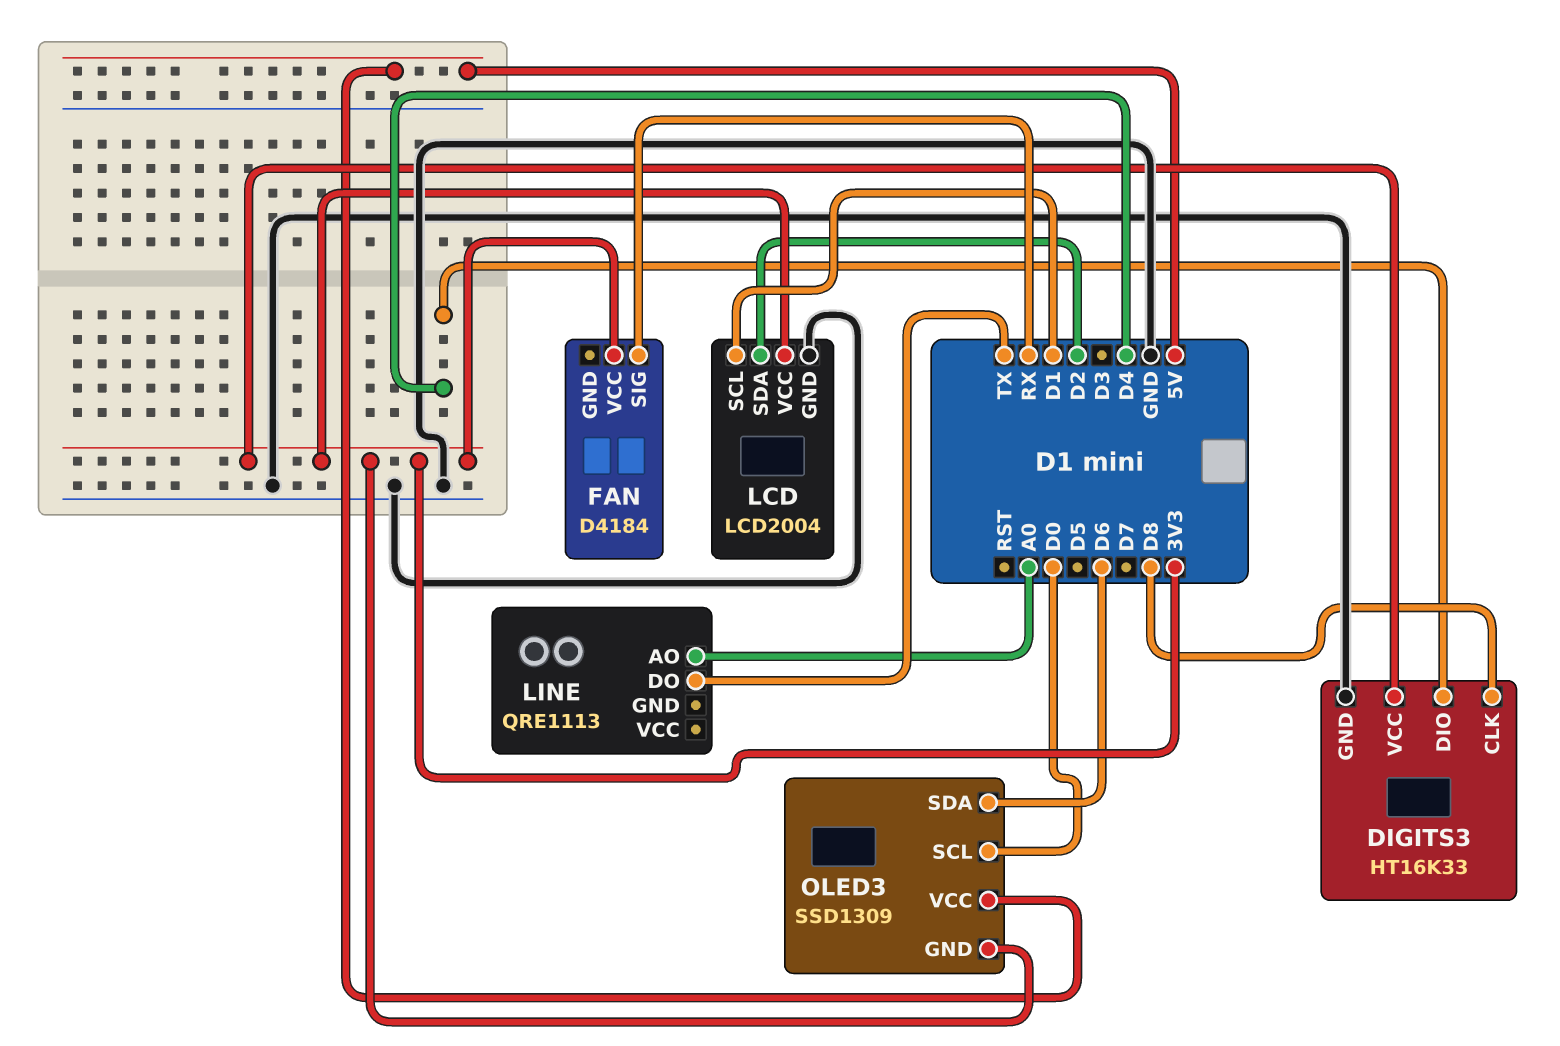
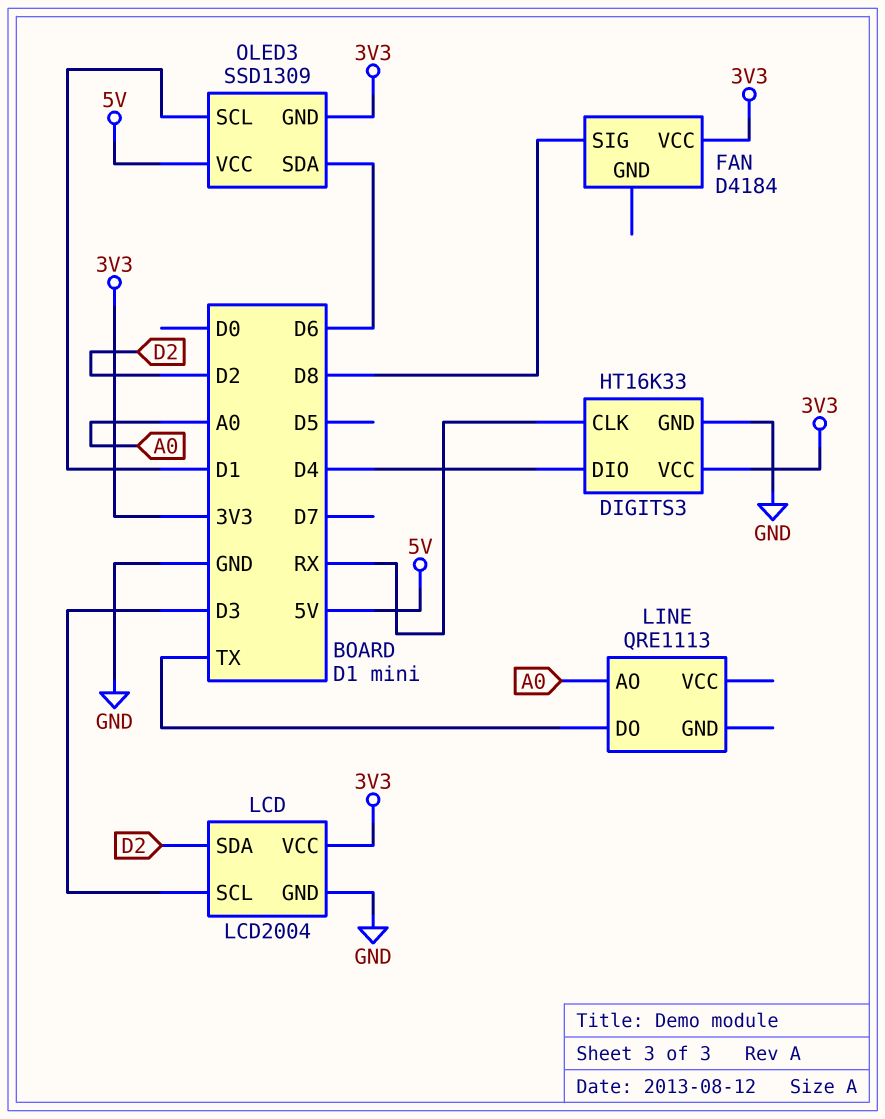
DIGITS3 pin CLK: D8 -> RX
FAN pin SIG: RX -> D8
LCD pin SCL: D1 -> D3
OLED3 pin SCL: D0 -> D1

